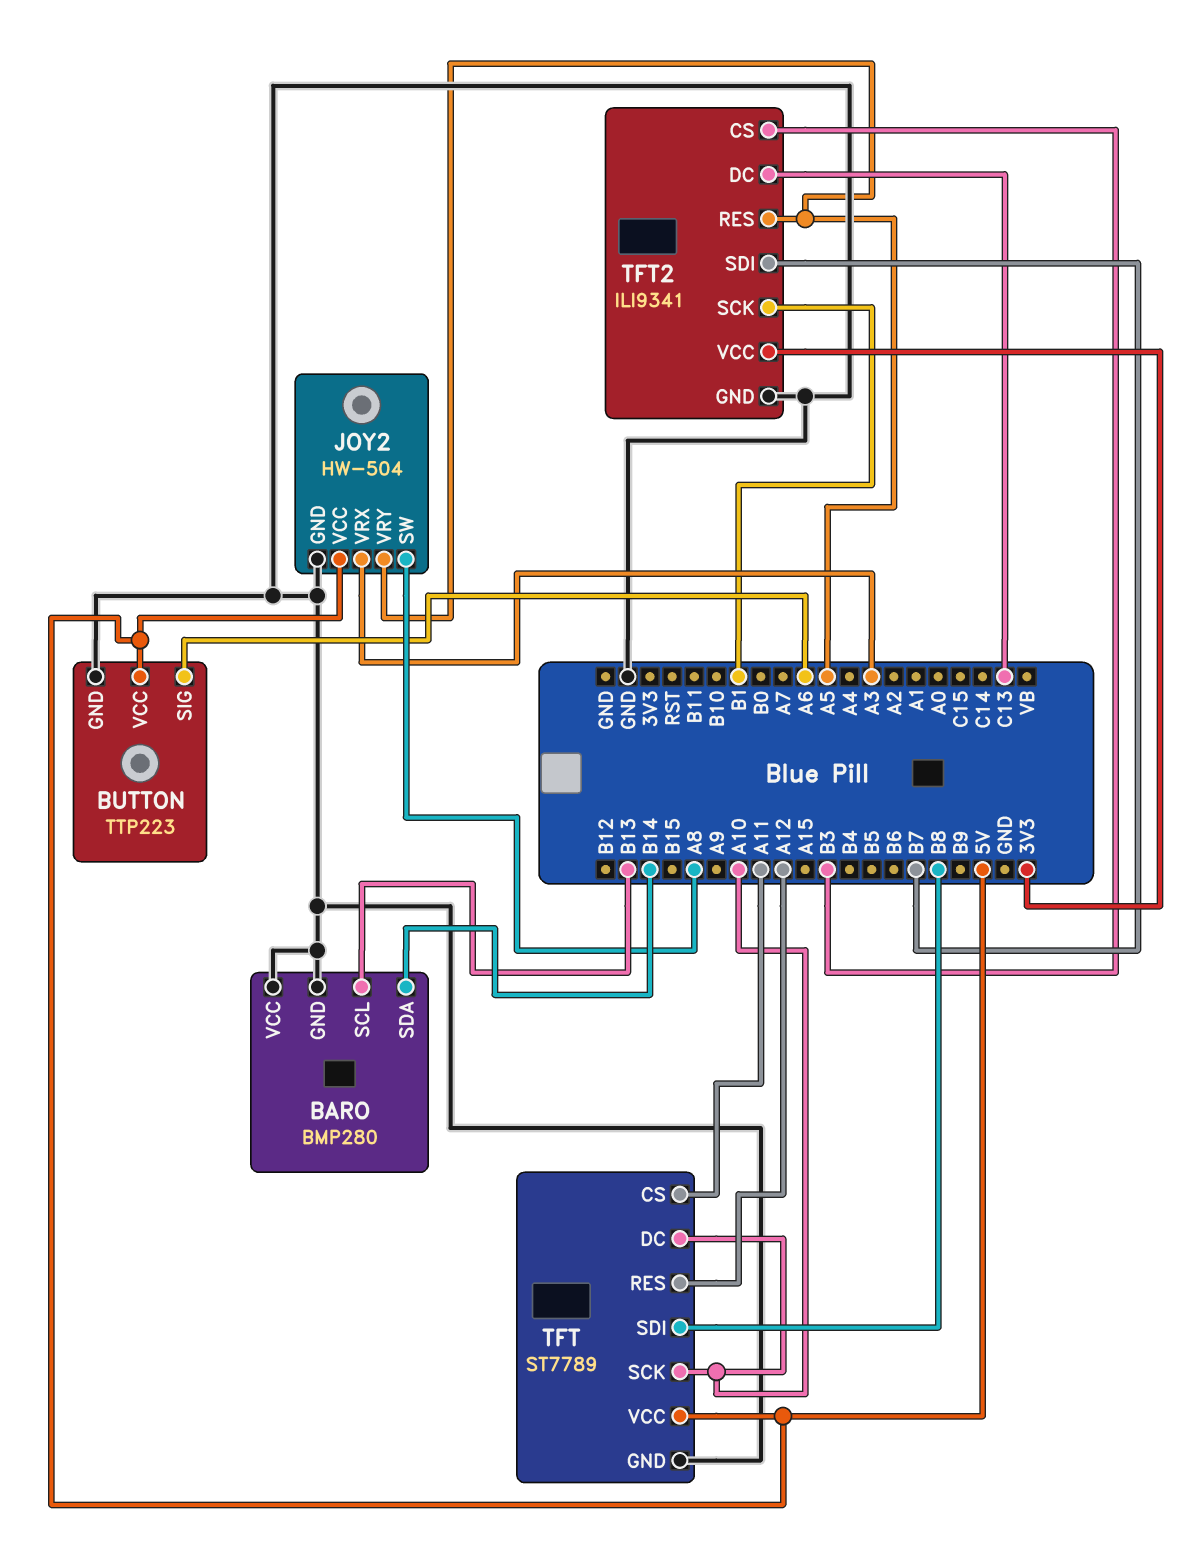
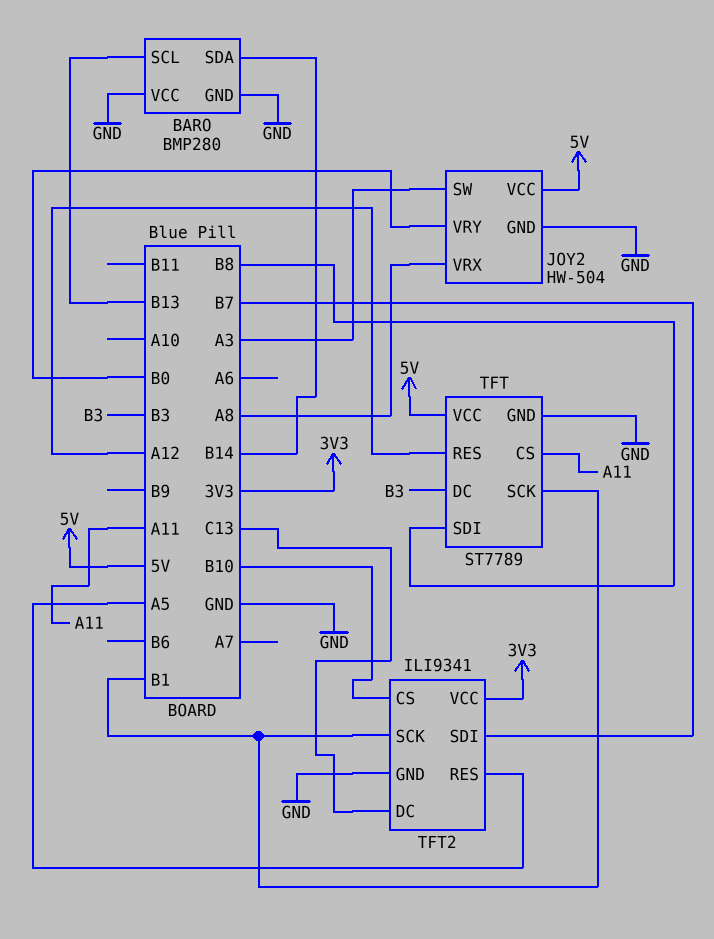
BUTTON: TTP223 -> none
BUTTON pin GND: GND -> none
BUTTON pin SIG: A6 -> none
BUTTON pin VCC: 5V -> none
JOY2 pin SW: A8 -> A3
JOY2 pin VRX: A3 -> A8
JOY2 pin VRY: A5 -> B0
TFT pin DC: A10 -> B3
TFT pin SCK: A10 -> B1
TFT2 pin CS: B3 -> B10

